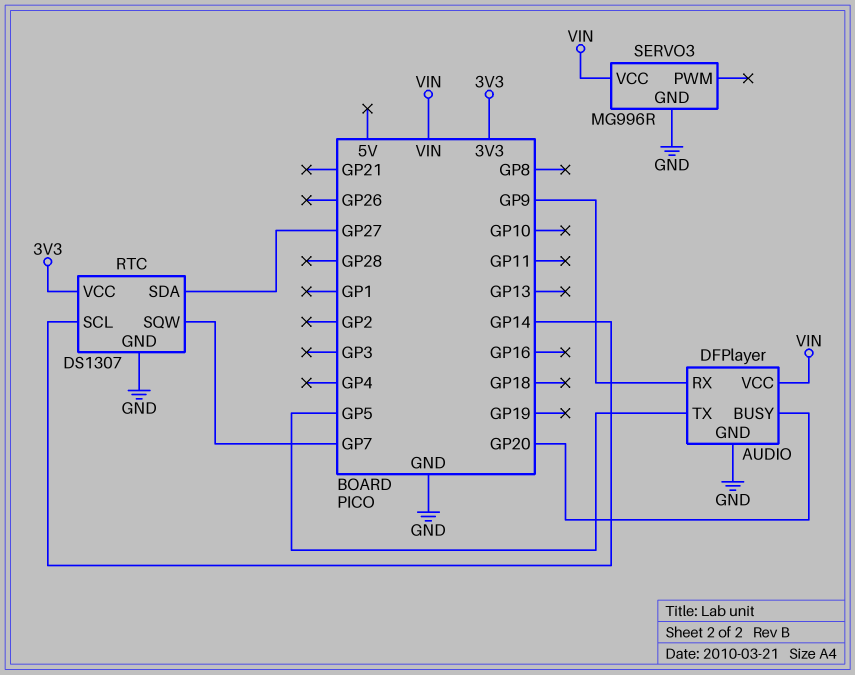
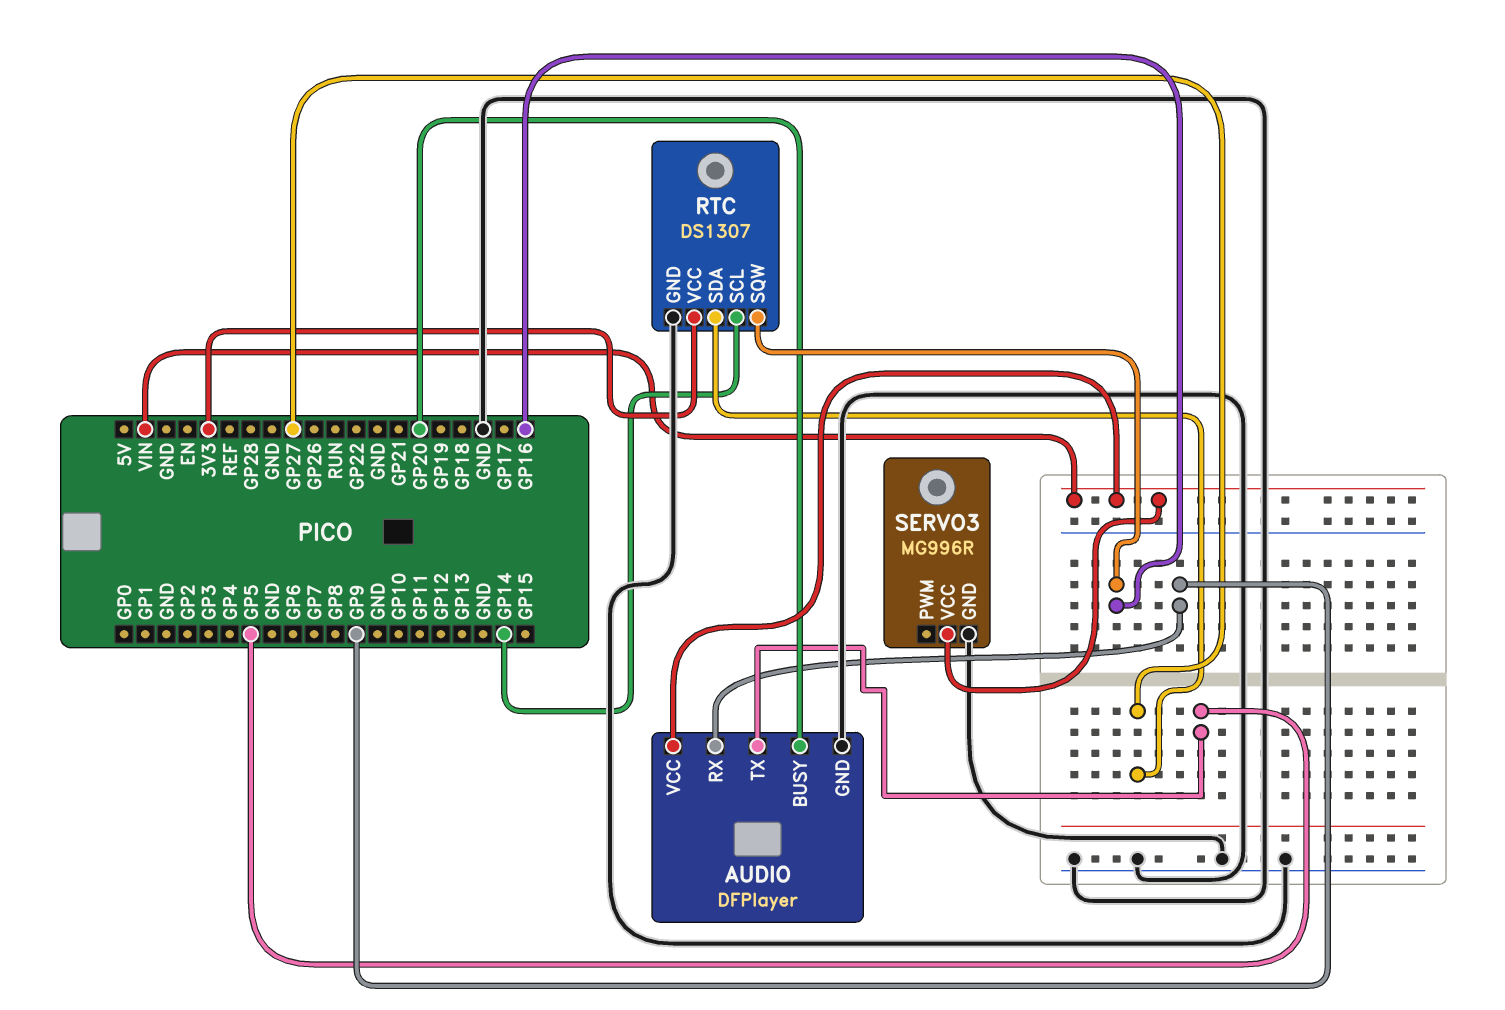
RTC pin SQW: GP7 -> GP16

